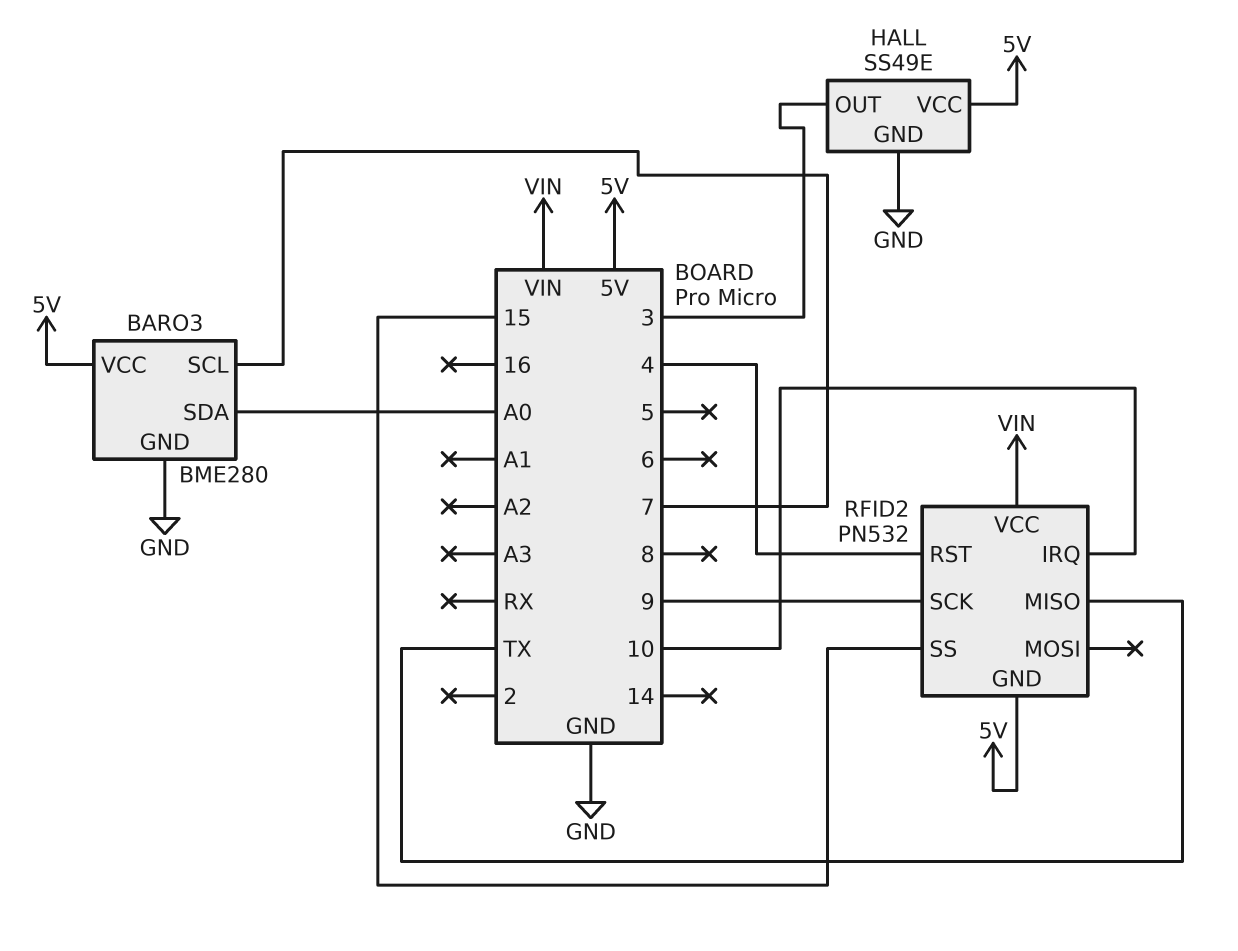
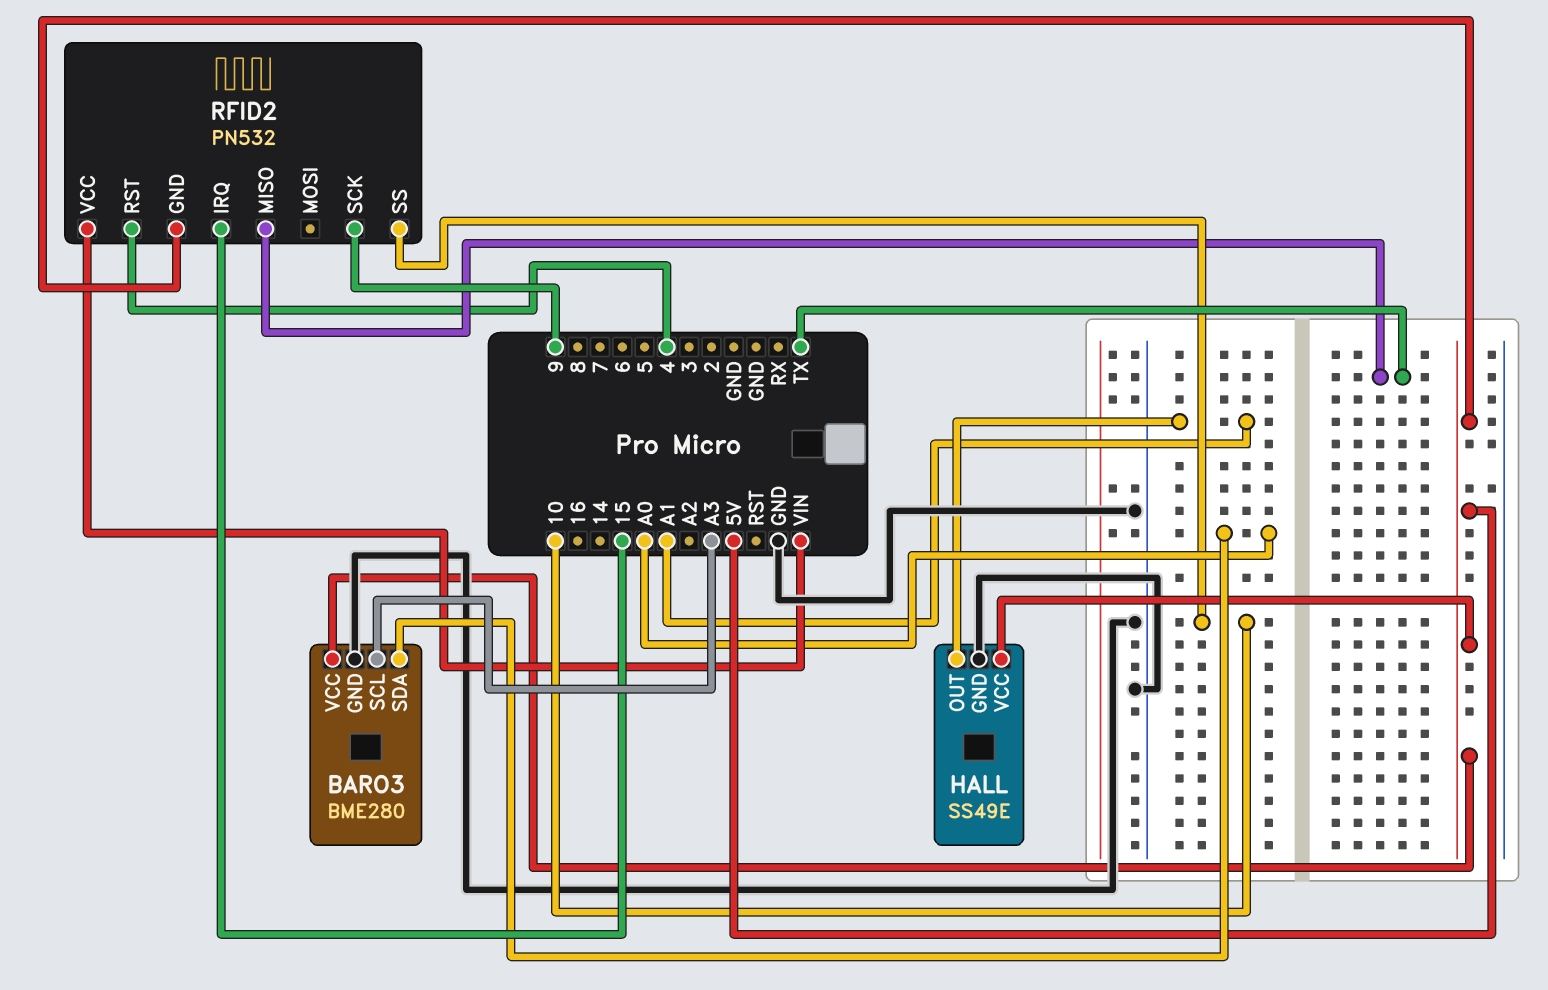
BARO3 pin SCL: 7 -> A3
HALL pin OUT: 3 -> A1
RFID2 pin IRQ: 10 -> 15
RFID2 pin SS: 15 -> 10

